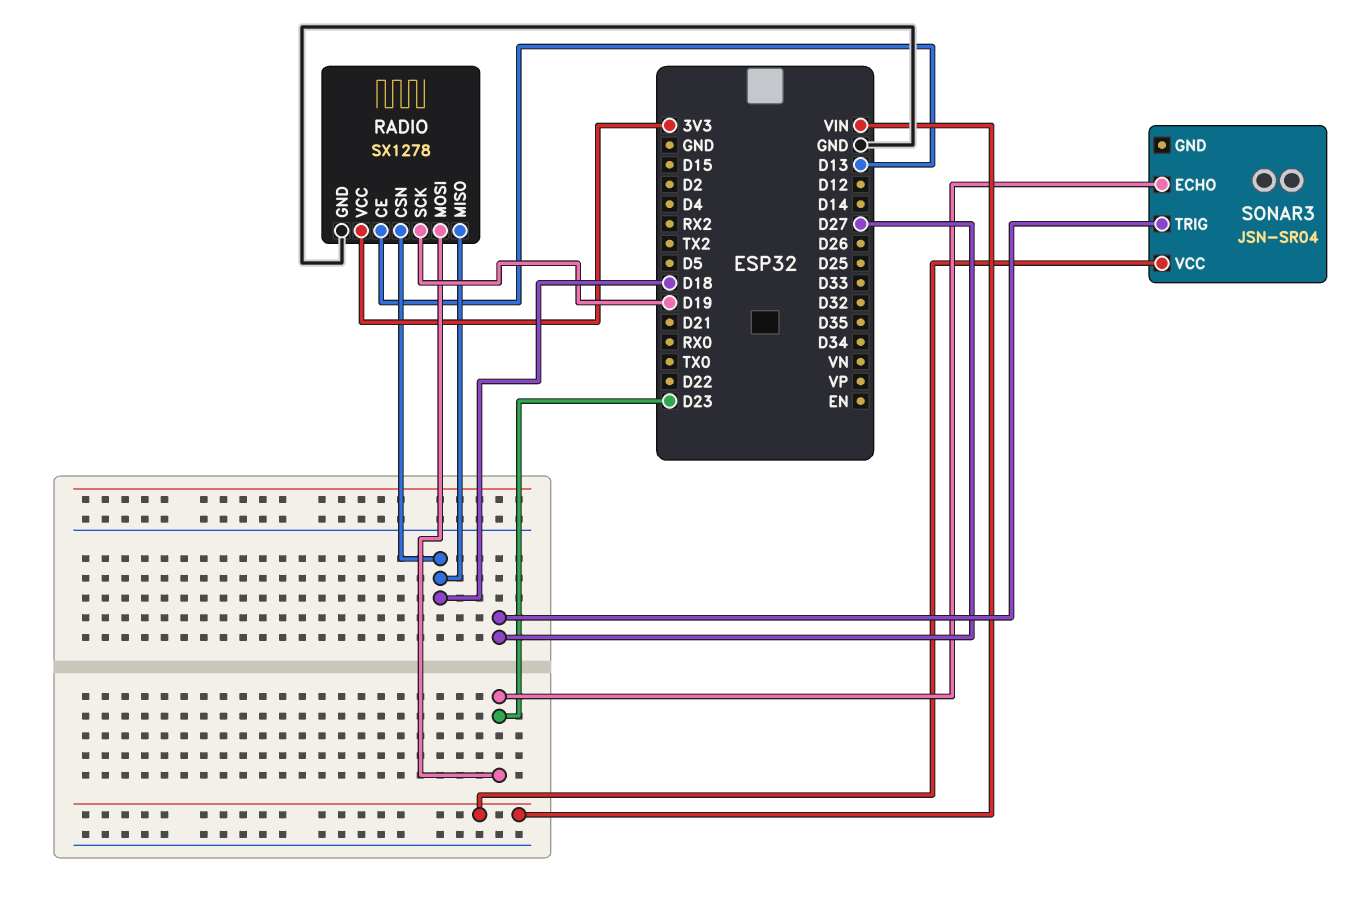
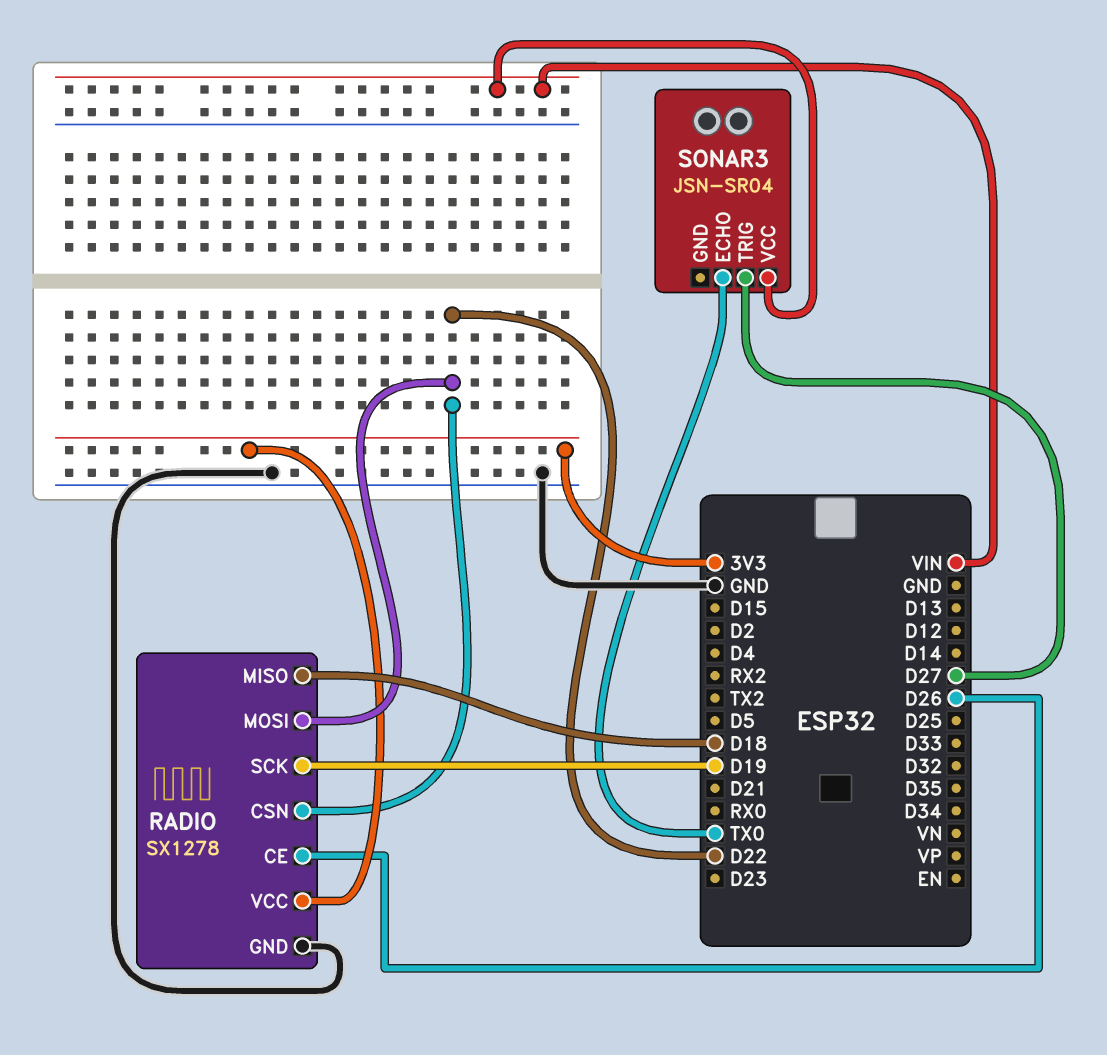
RADIO pin CE: D13 -> D26
RADIO pin CSN: D18 -> D22
RADIO pin MOSI: D23 -> D22
SONAR3 pin ECHO: D23 -> TX0

